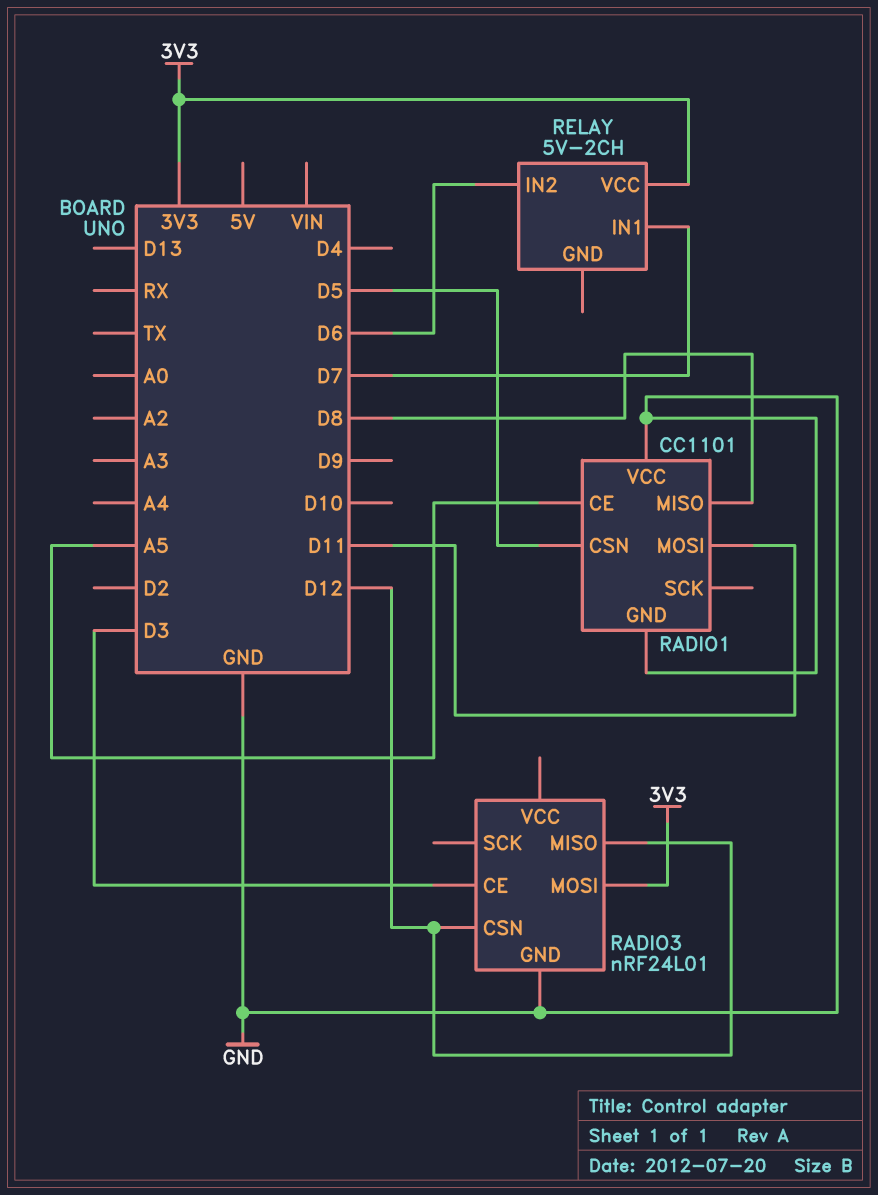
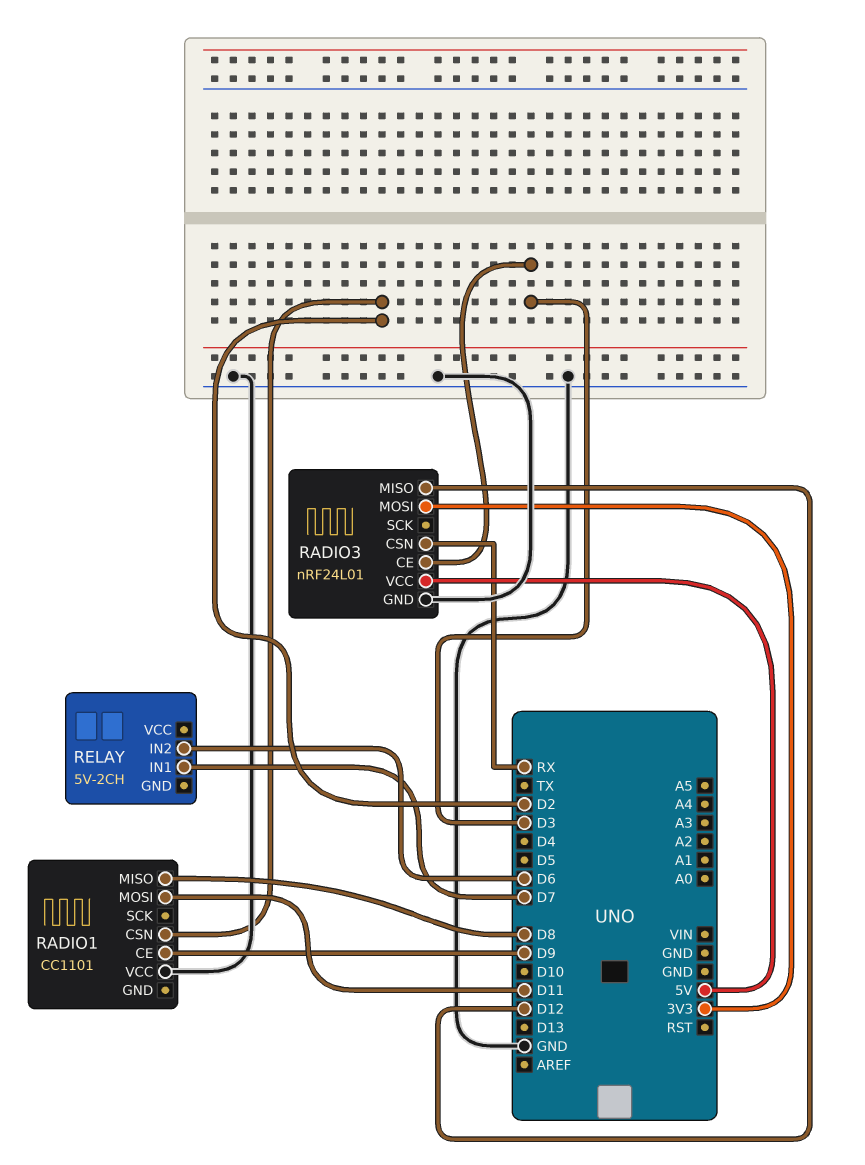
RADIO1 pin CE: A5 -> D9
RADIO1 pin CSN: D5 -> D2
RADIO1 pin GND: GND -> none
RADIO3 pin CSN: D12 -> RX
RADIO3 pin VCC: none -> 5V
RELAY pin VCC: 3V3 -> none

